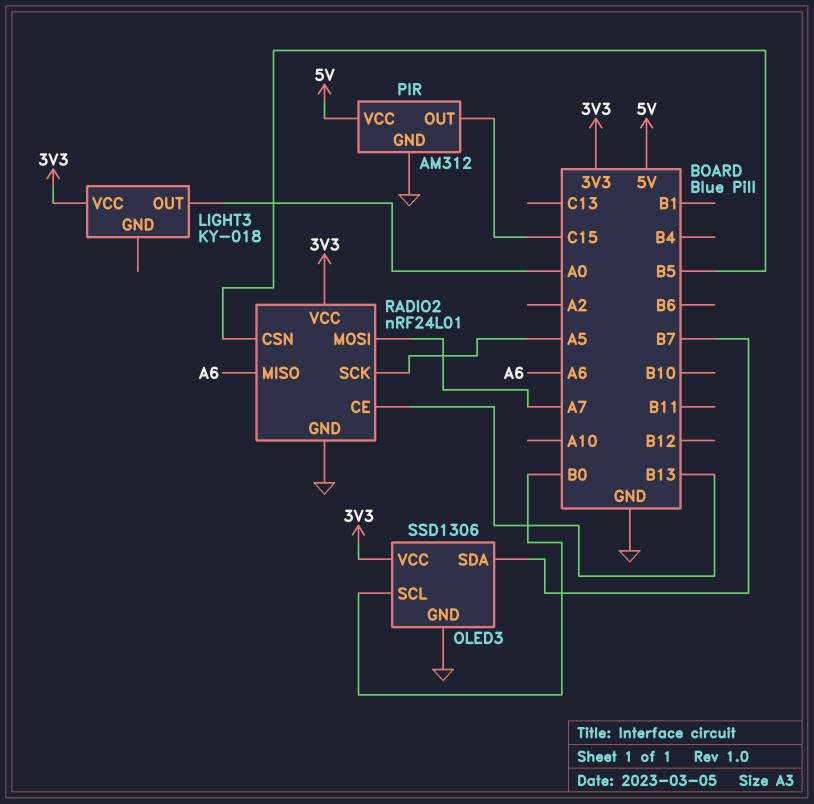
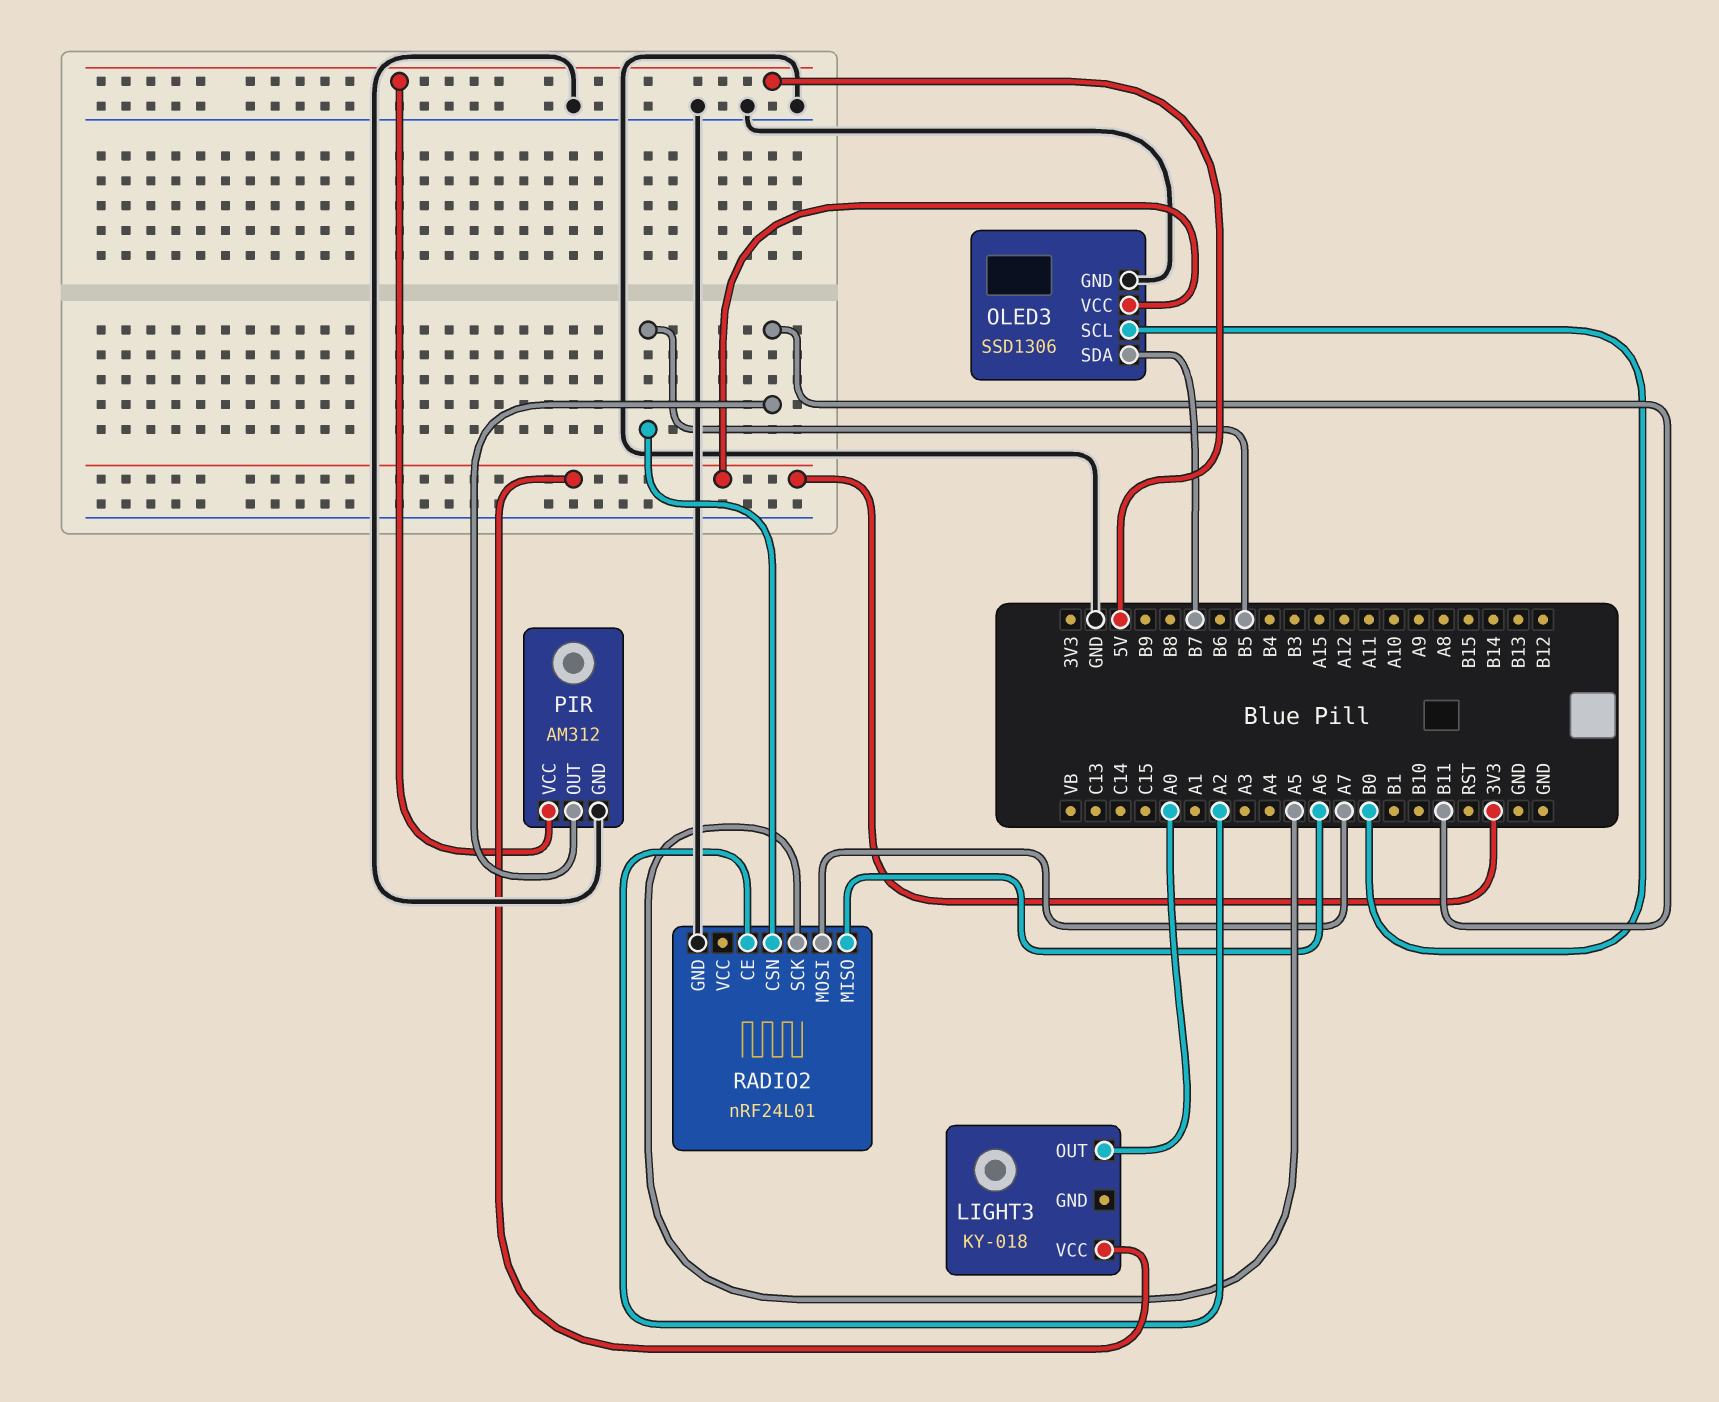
PIR pin OUT: C15 -> B11
RADIO2 pin CE: B13 -> A2
RADIO2 pin VCC: 3V3 -> none

